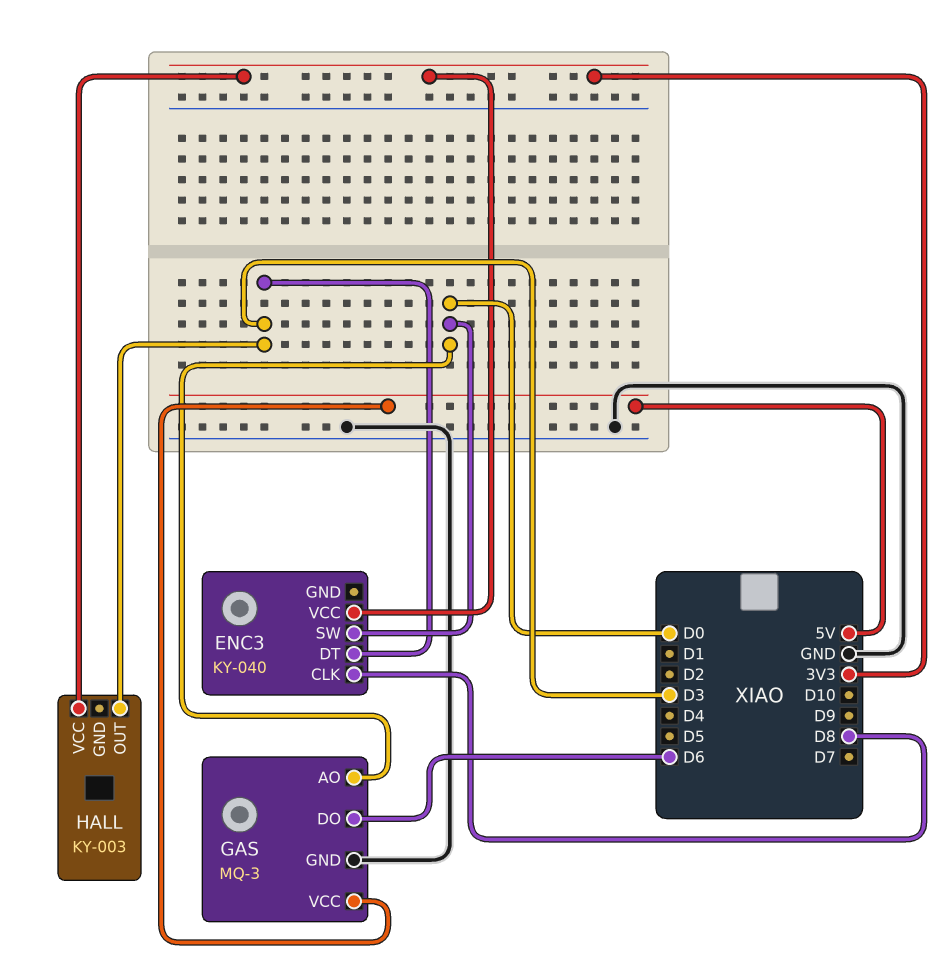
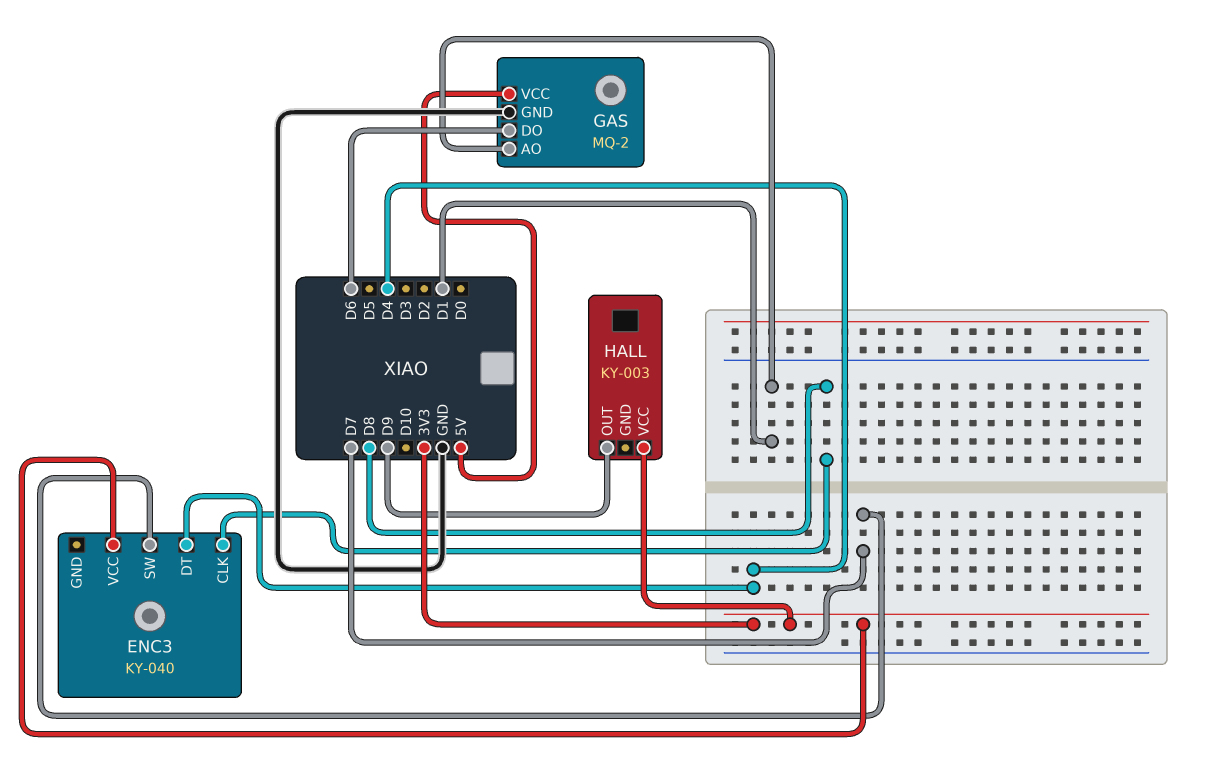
ENC3 pin DT: D3 -> D4
ENC3 pin SW: D0 -> D7
GAS: MQ-3 -> MQ-2
GAS pin AO: D0 -> D1
HALL pin OUT: D3 -> D9

